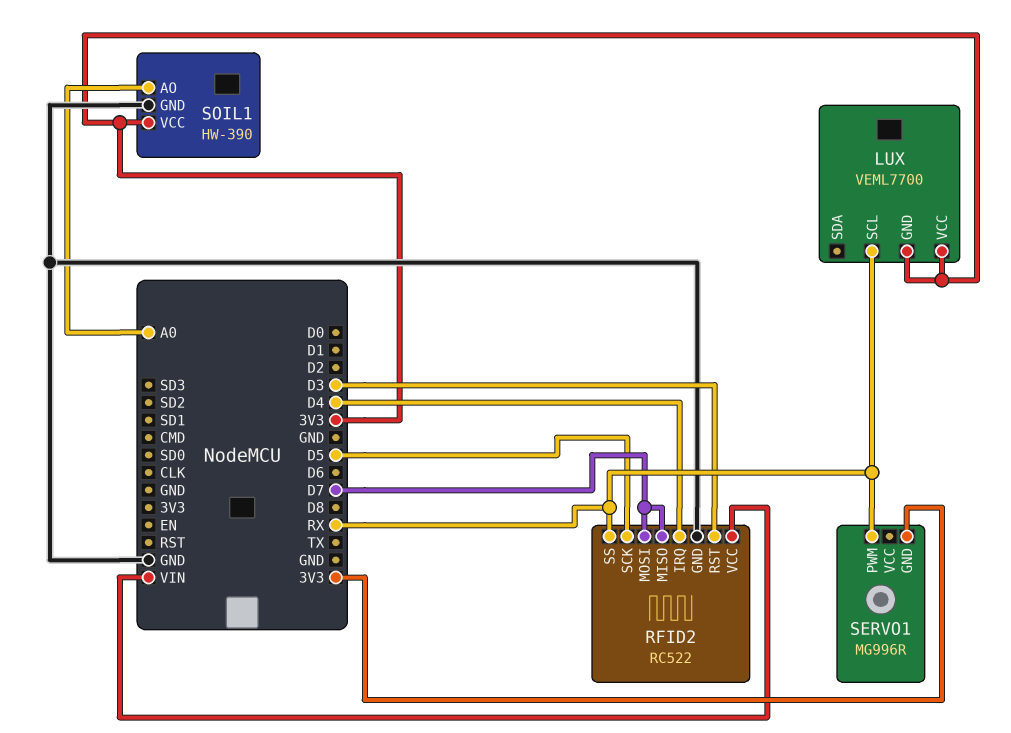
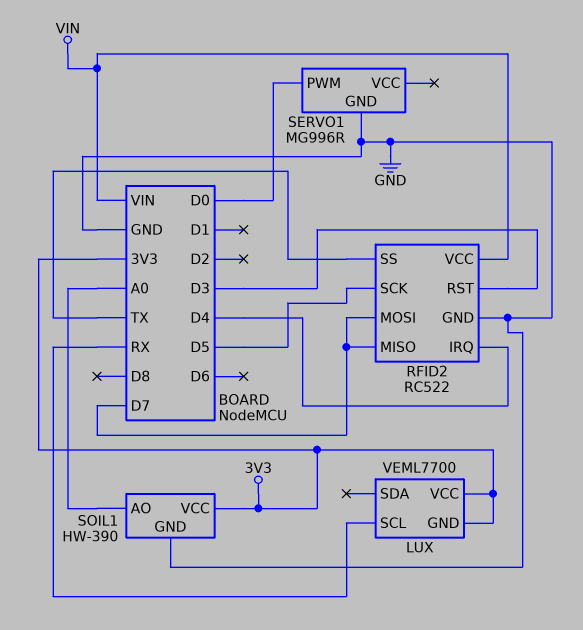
RFID2 pin SS: RX -> TX
SERVO1 pin GND: 3V3 -> GND
SERVO1 pin PWM: RX -> D0

